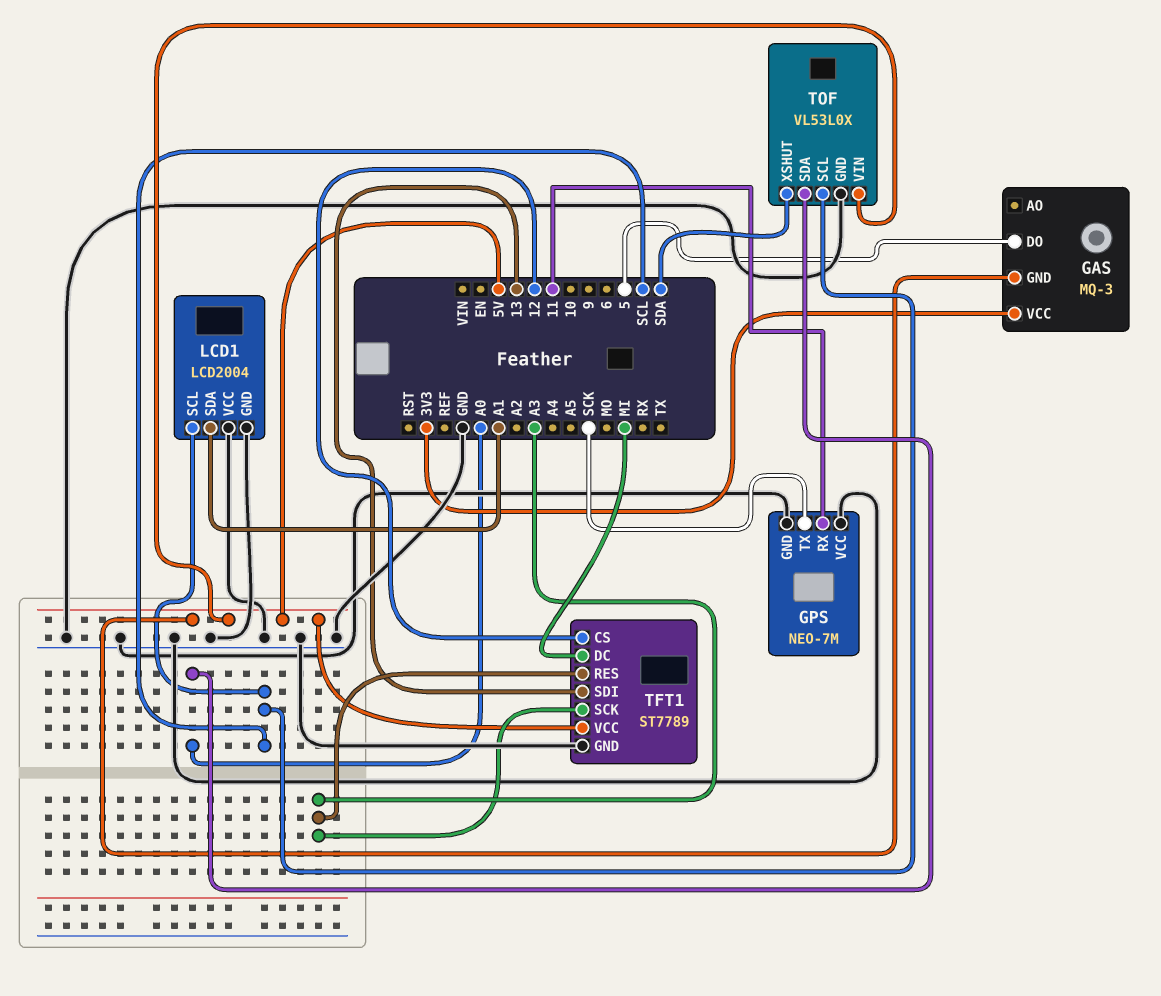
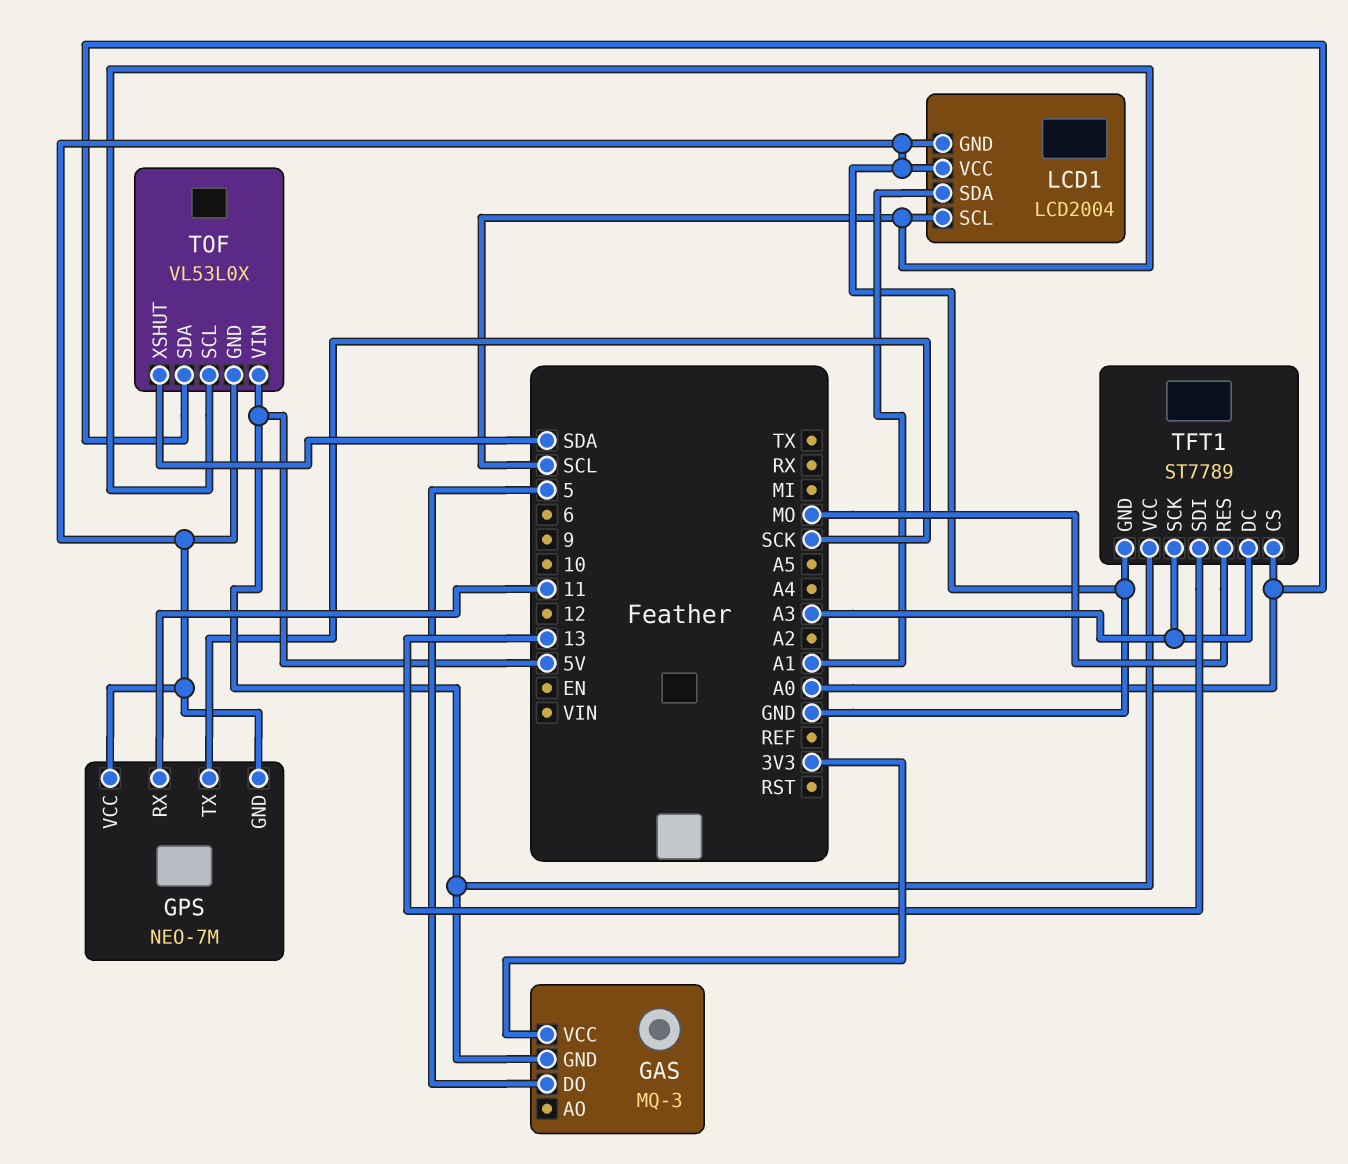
TFT1 pin CS: 12 -> A0
TFT1 pin DC: MI -> A3
TFT1 pin RES: A3 -> MO

